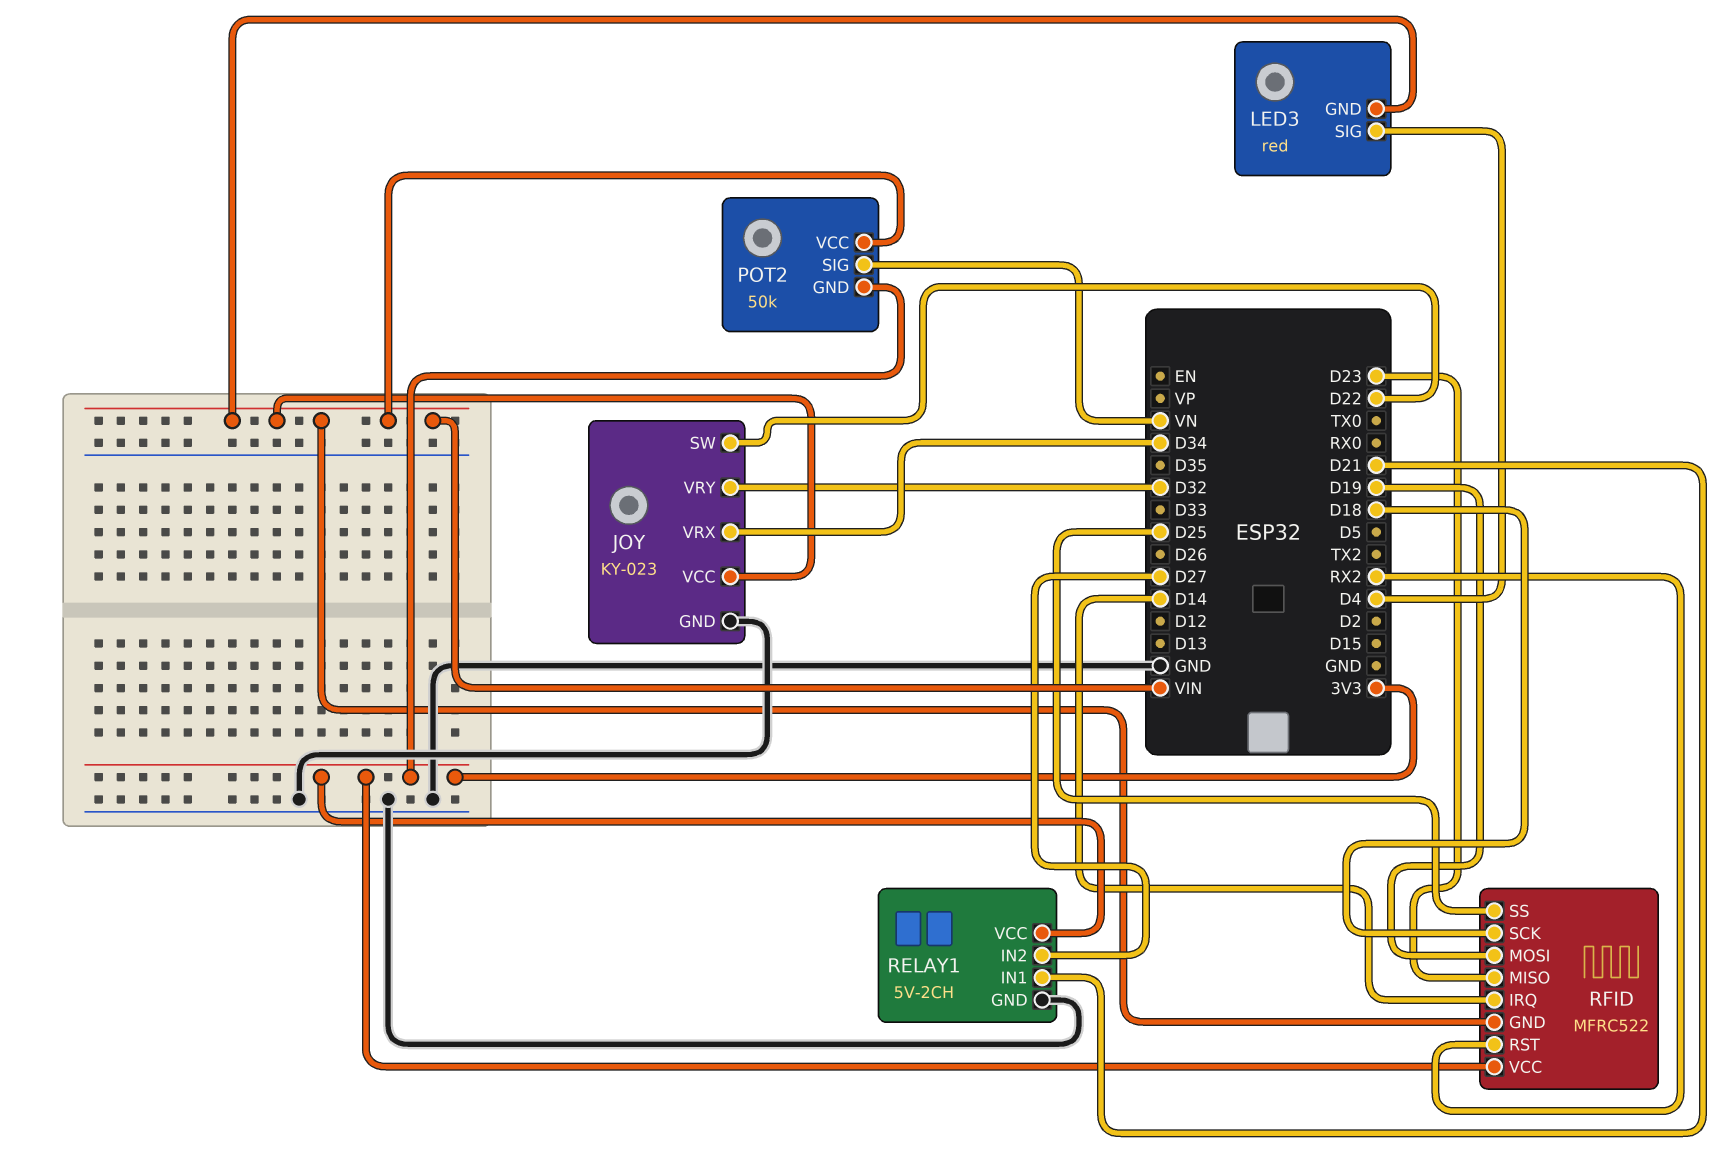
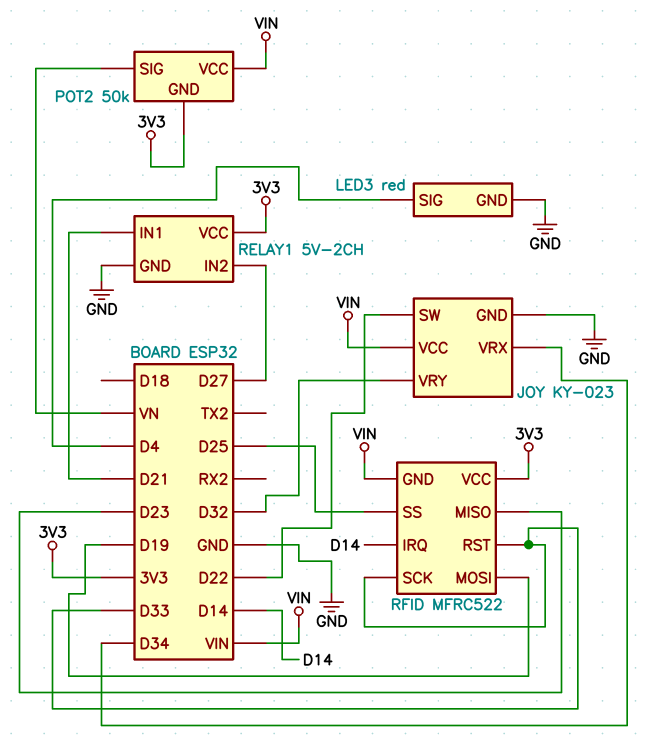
LED3 pin GND: VIN -> GND
RFID pin RST: RX2 -> D33
RFID pin SCK: D18 -> D33

